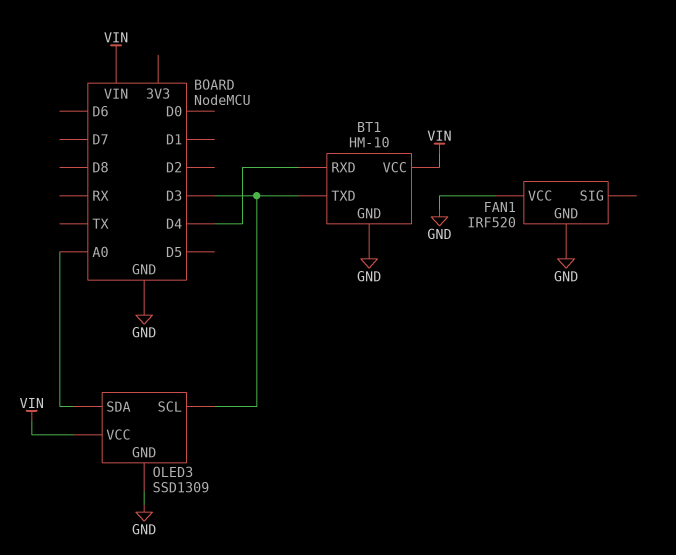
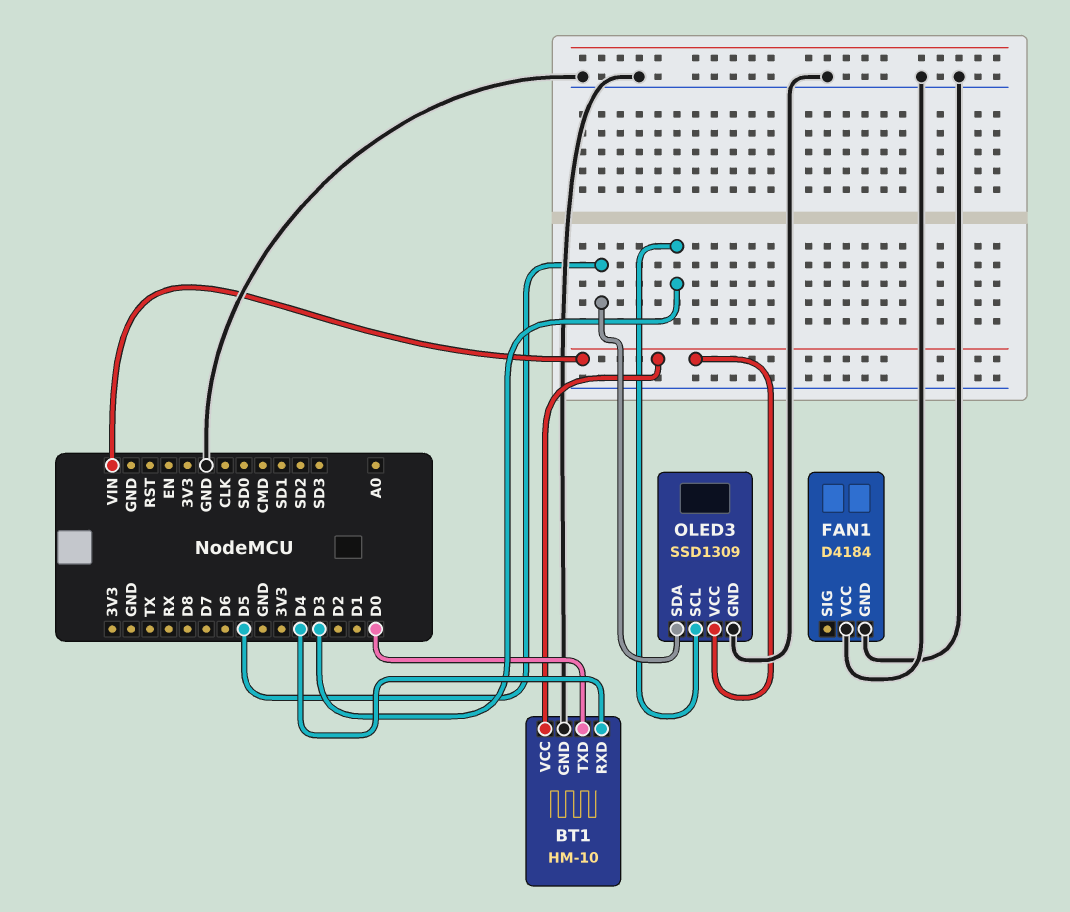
BT1 pin TXD: D3 -> D0
FAN1: IRF520 -> D4184
OLED3 pin SDA: A0 -> D5

